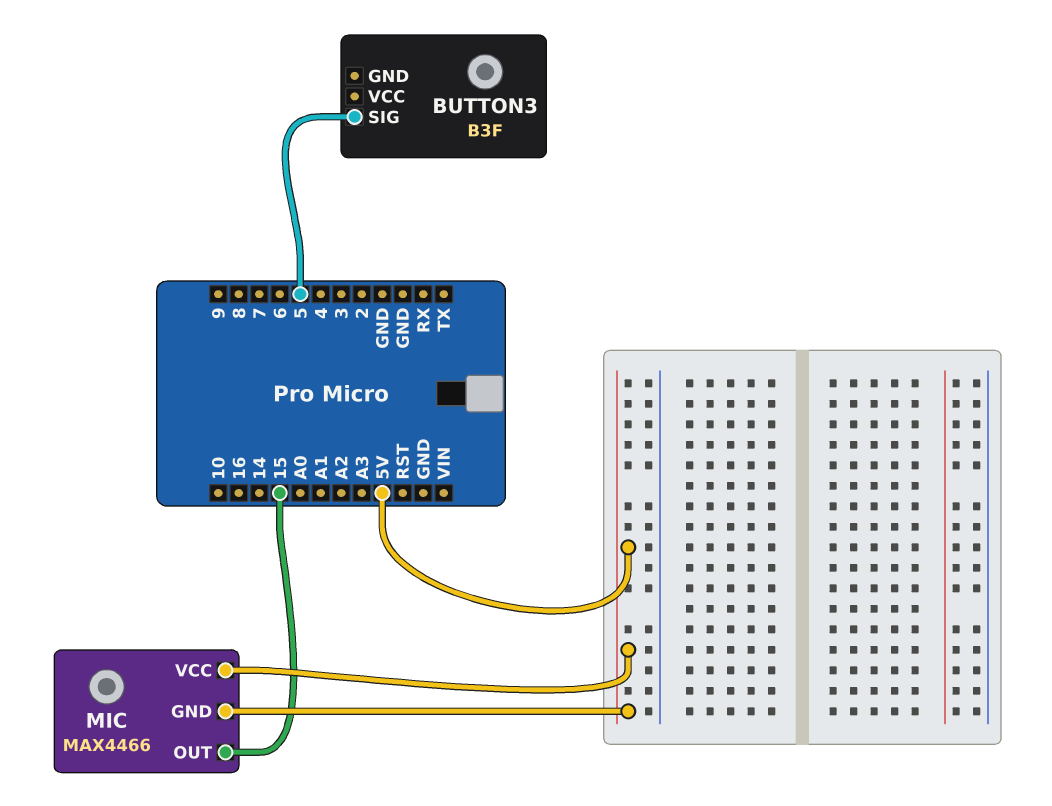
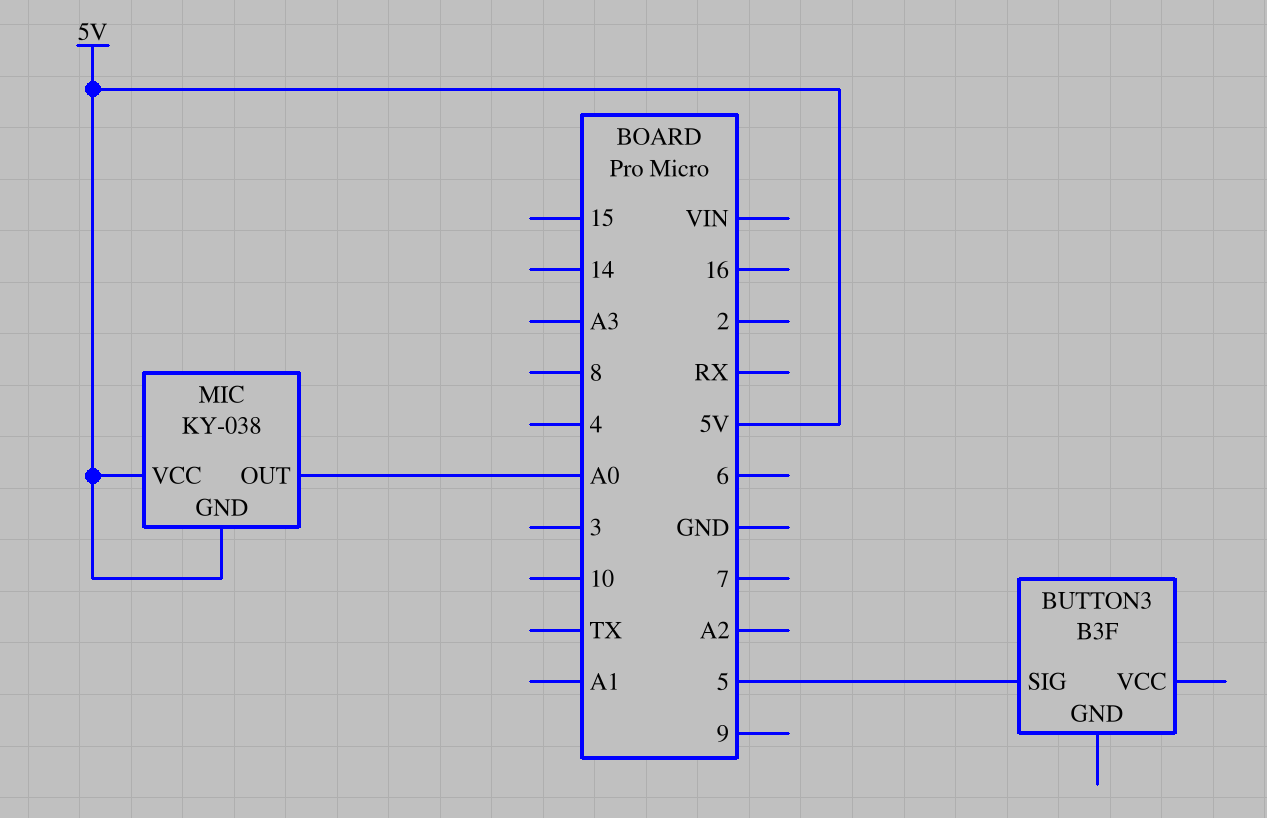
MIC: MAX4466 -> KY-038
MIC pin OUT: 15 -> A0

